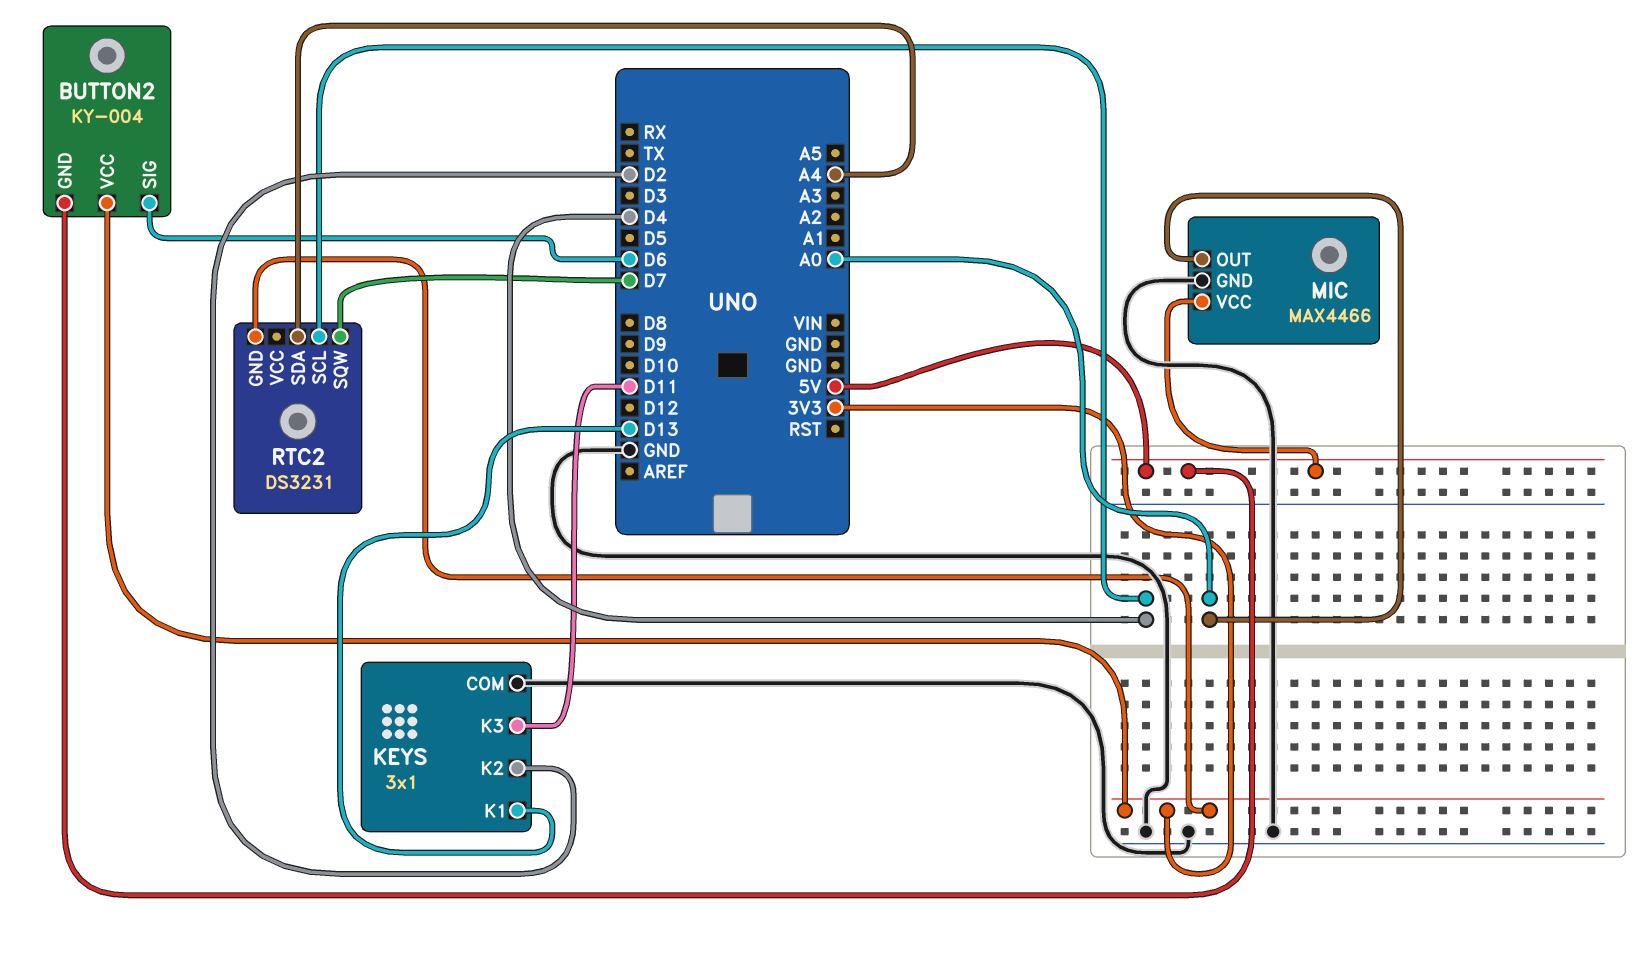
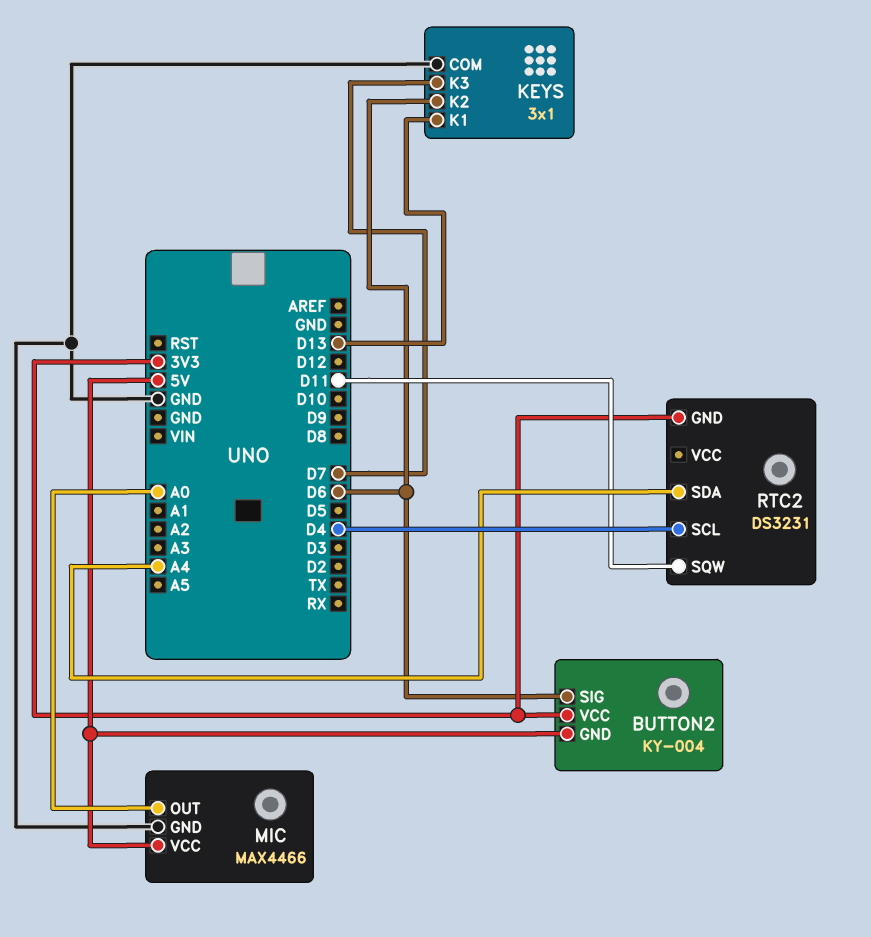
KEYS pin K2: D2 -> D6
KEYS pin K3: D11 -> D7
RTC2 pin SQW: D7 -> D11

